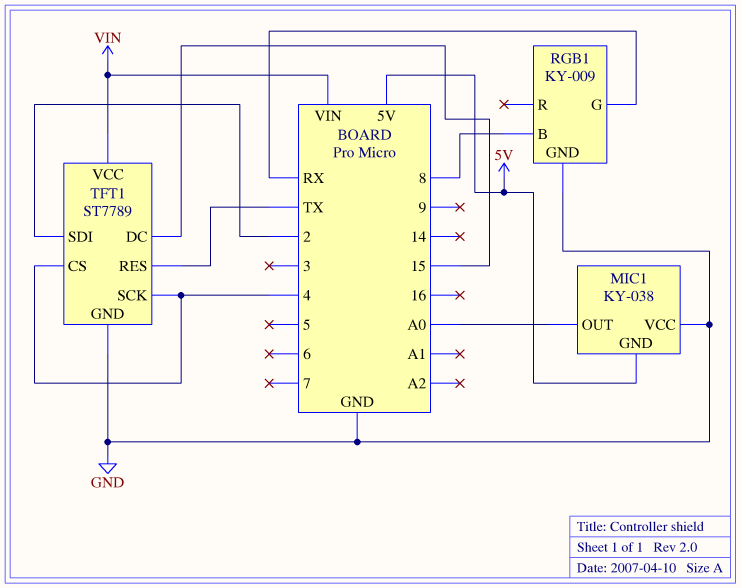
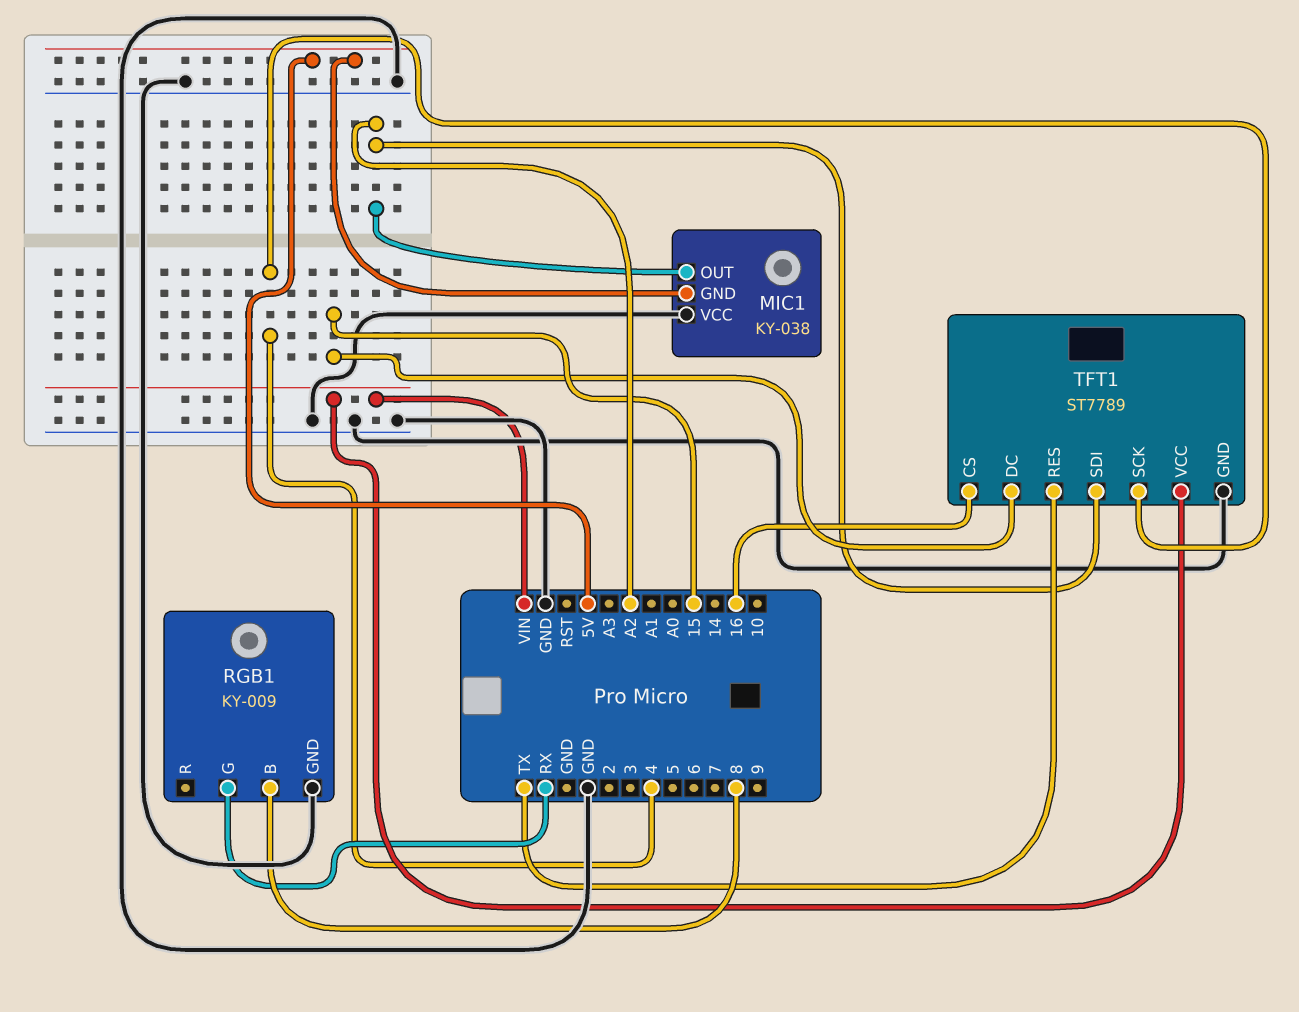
MIC1 pin OUT: A0 -> A2
TFT1 pin CS: 4 -> 16
TFT1 pin SDI: 2 -> A2

